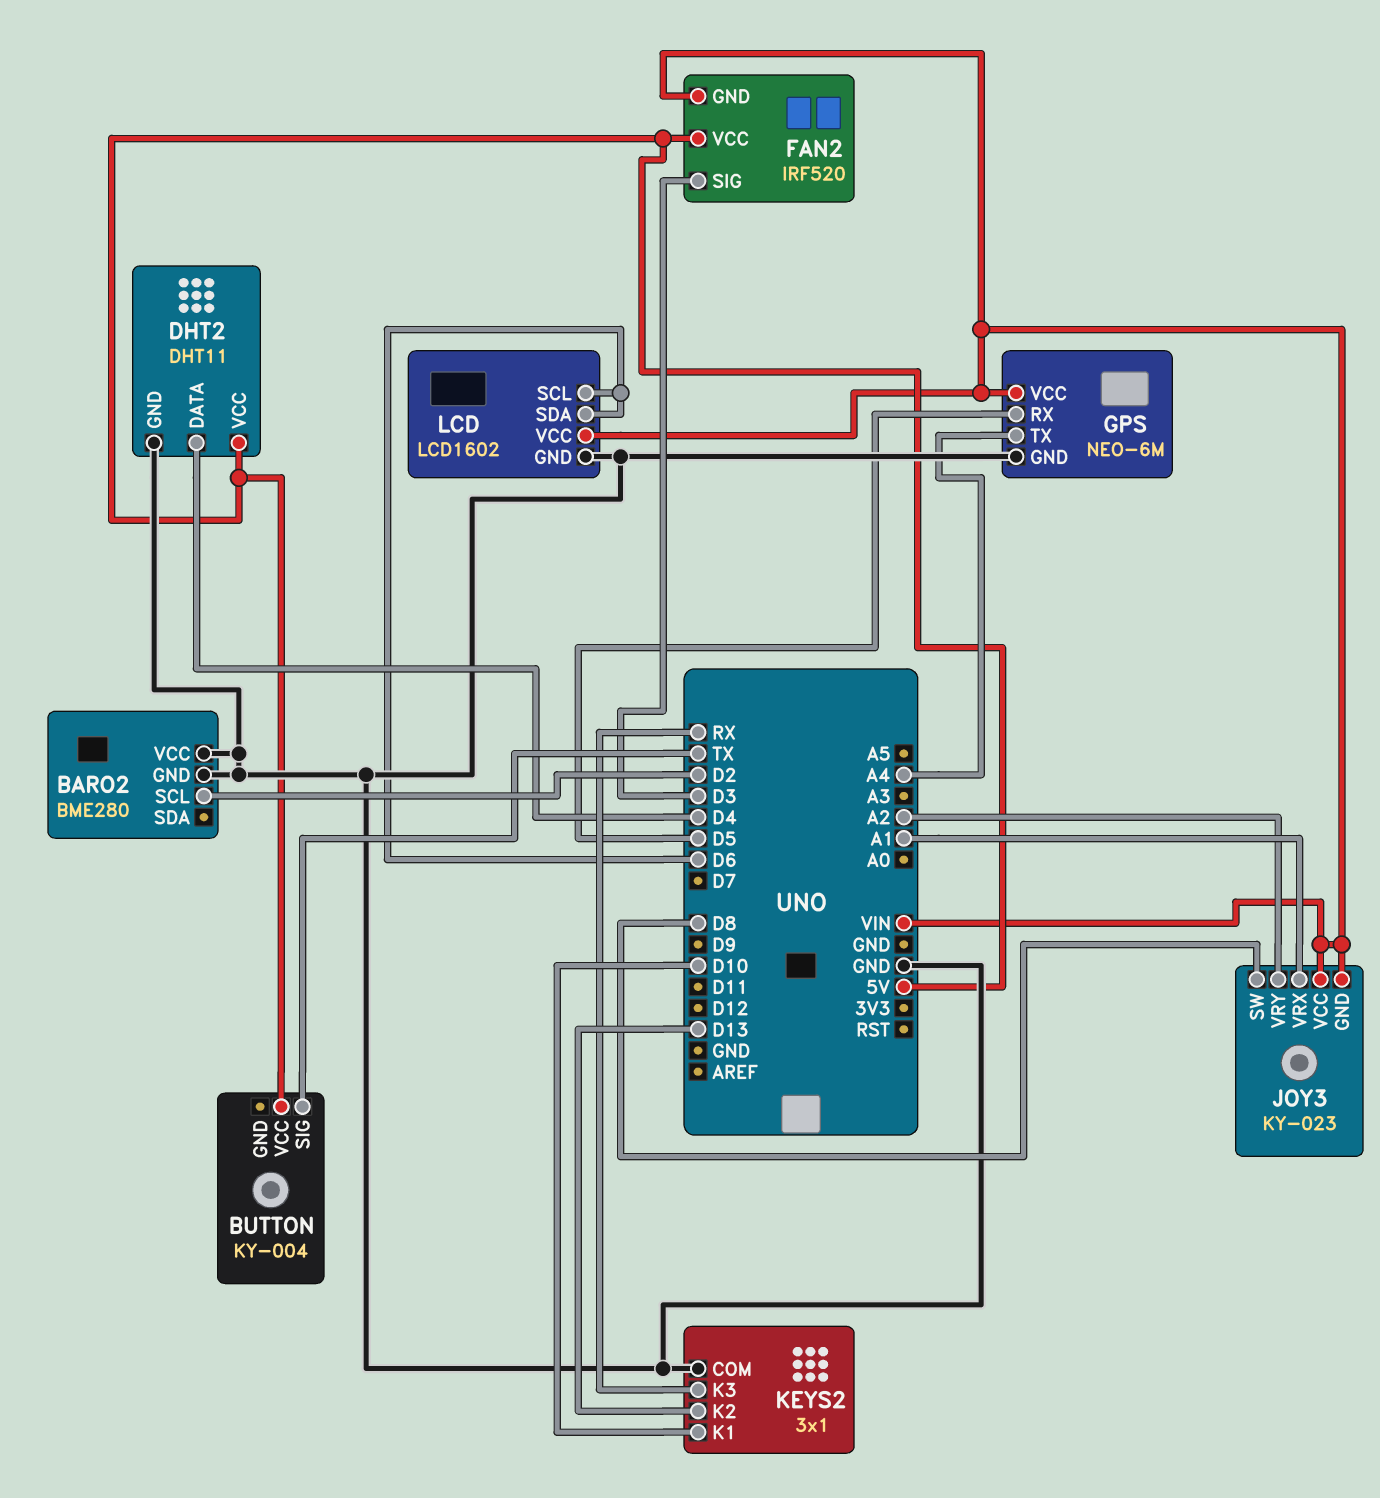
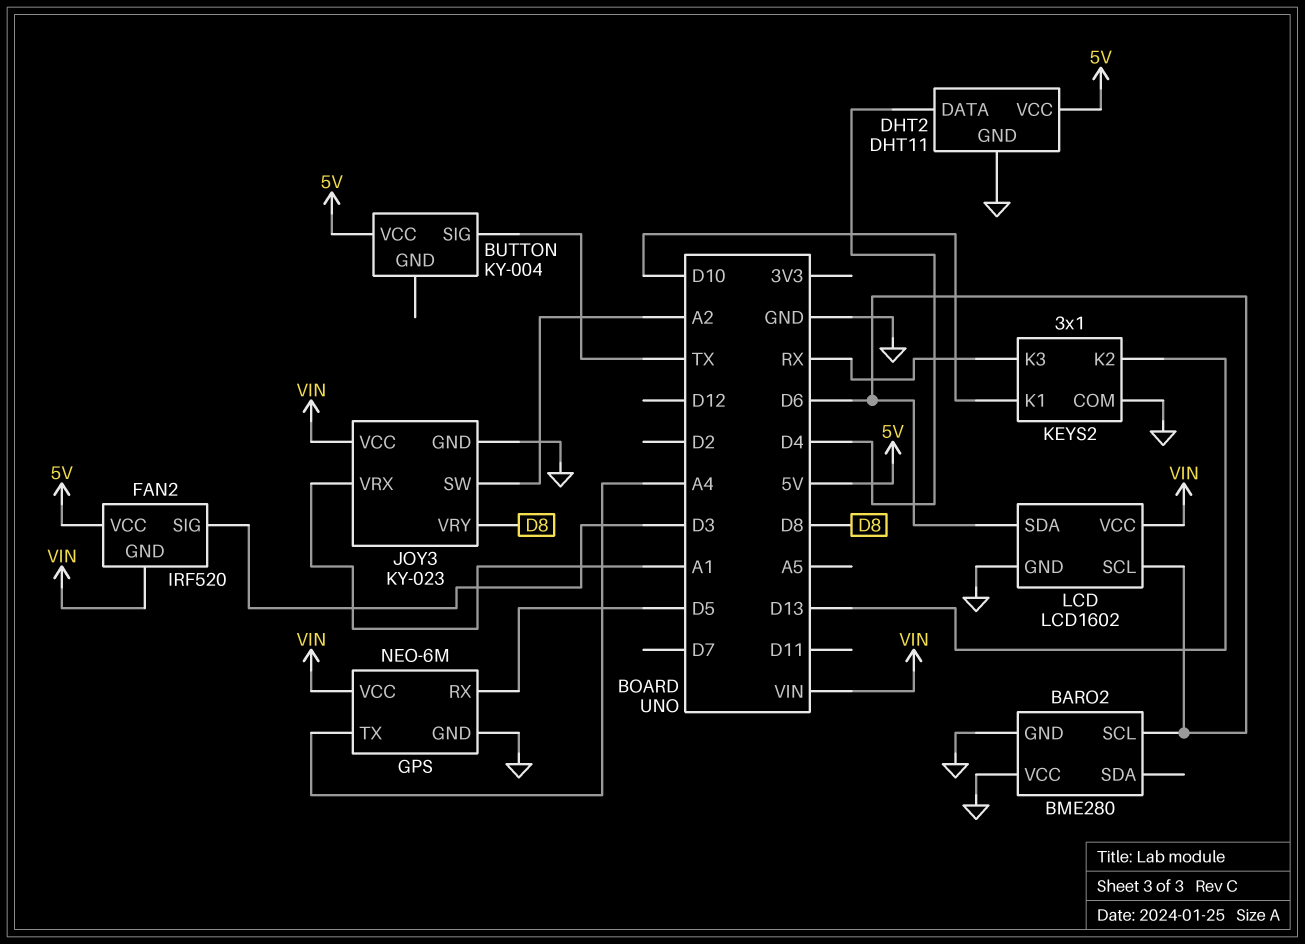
BARO2 pin SCL: D2 -> D6
JOY3 pin GND: VIN -> GND
JOY3 pin SW: D8 -> A2
JOY3 pin VRY: A2 -> D8

